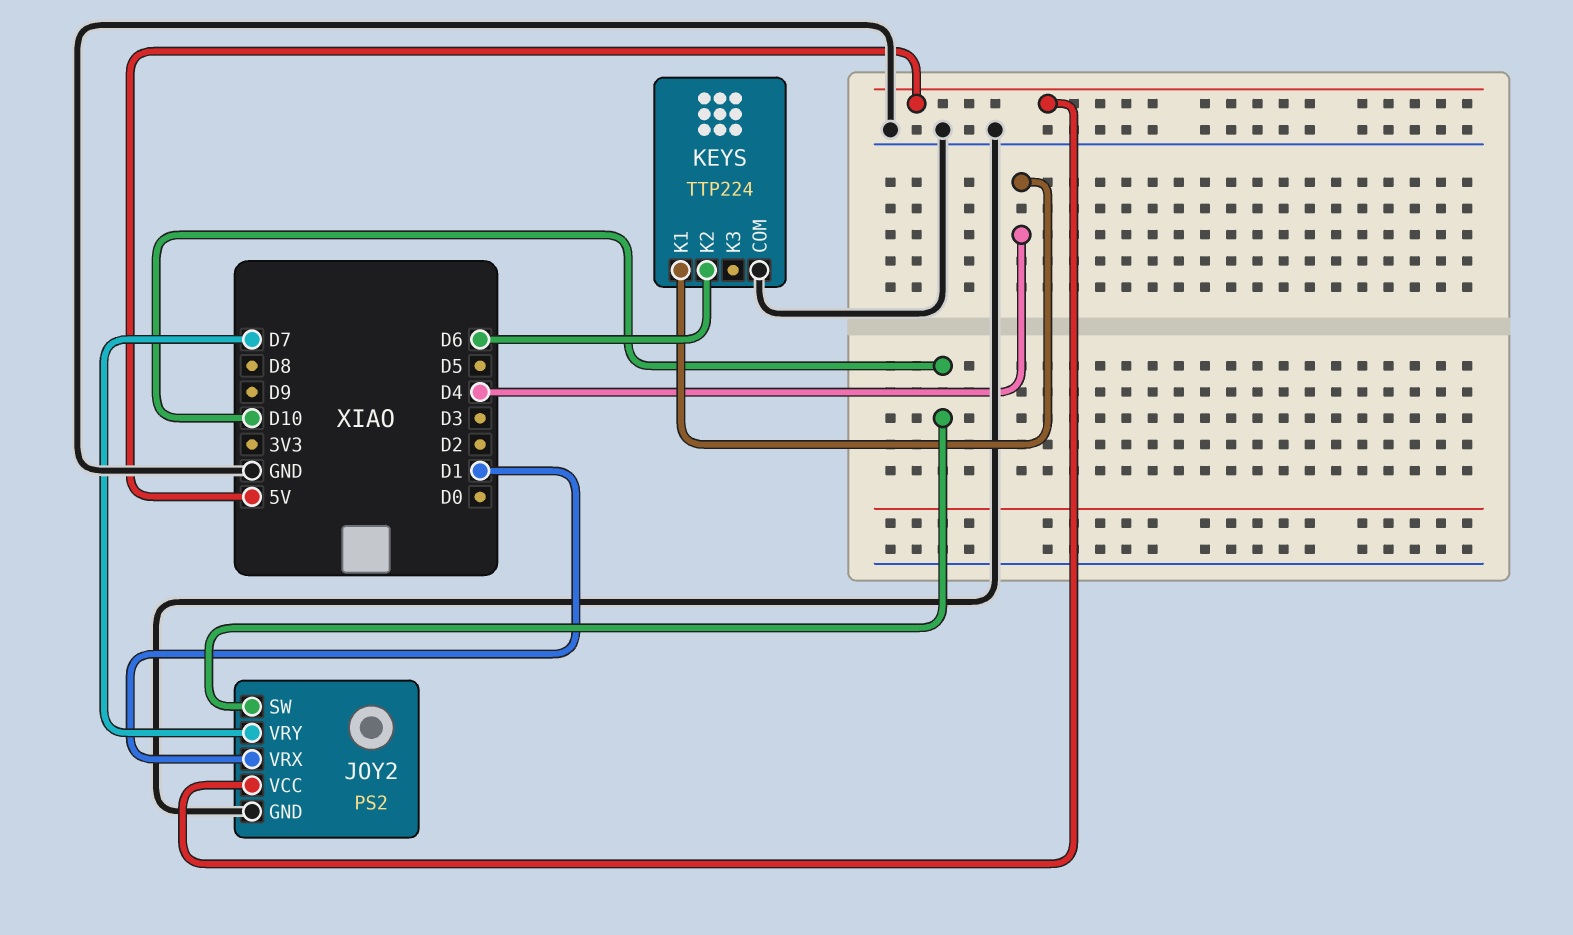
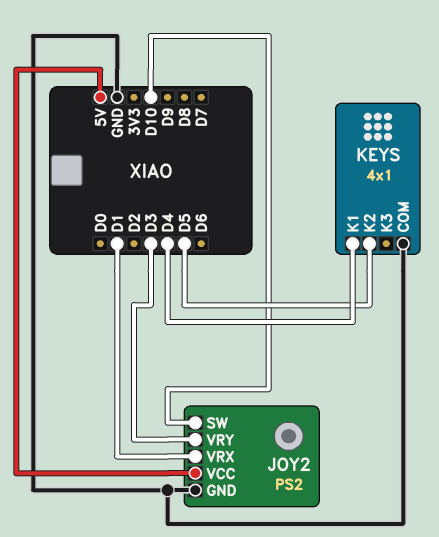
JOY2 pin VRY: D7 -> D3
KEYS: TTP224 -> 4x1
KEYS pin K2: D6 -> D5

